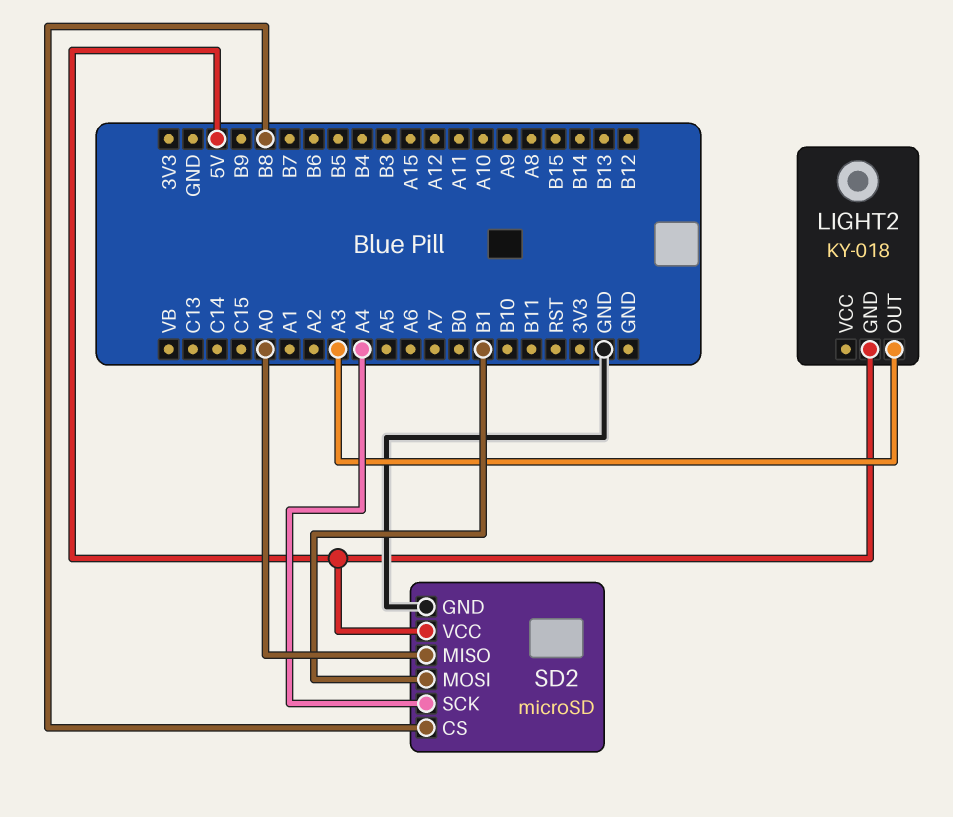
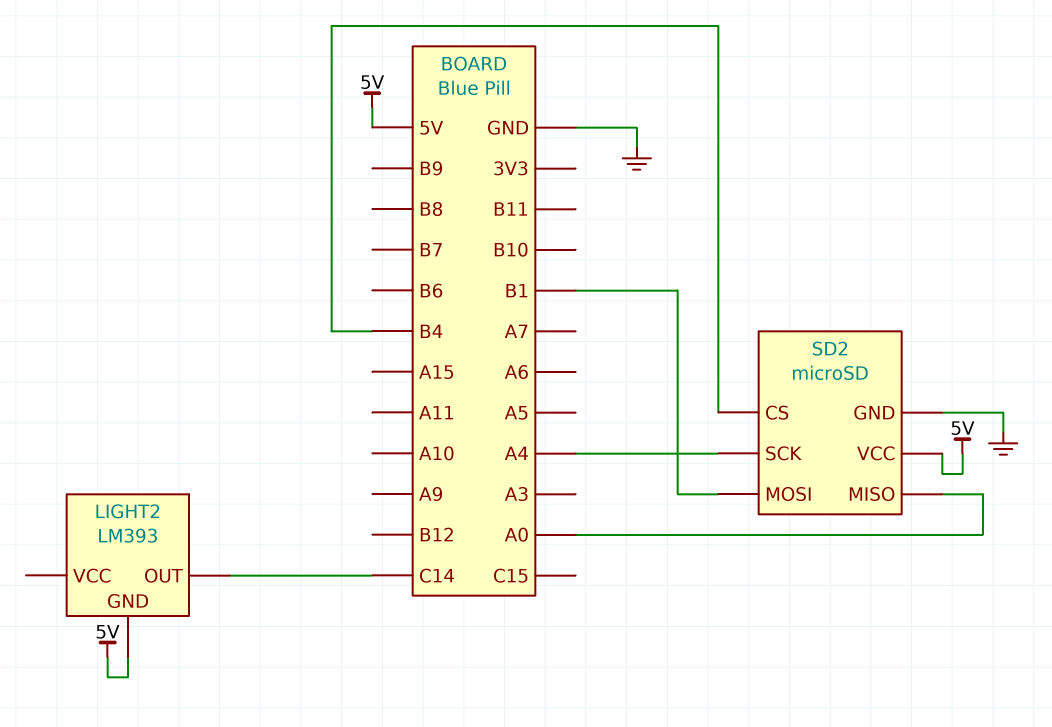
LIGHT2: KY-018 -> LM393
LIGHT2 pin OUT: A3 -> C14
SD2 pin CS: B8 -> B4

